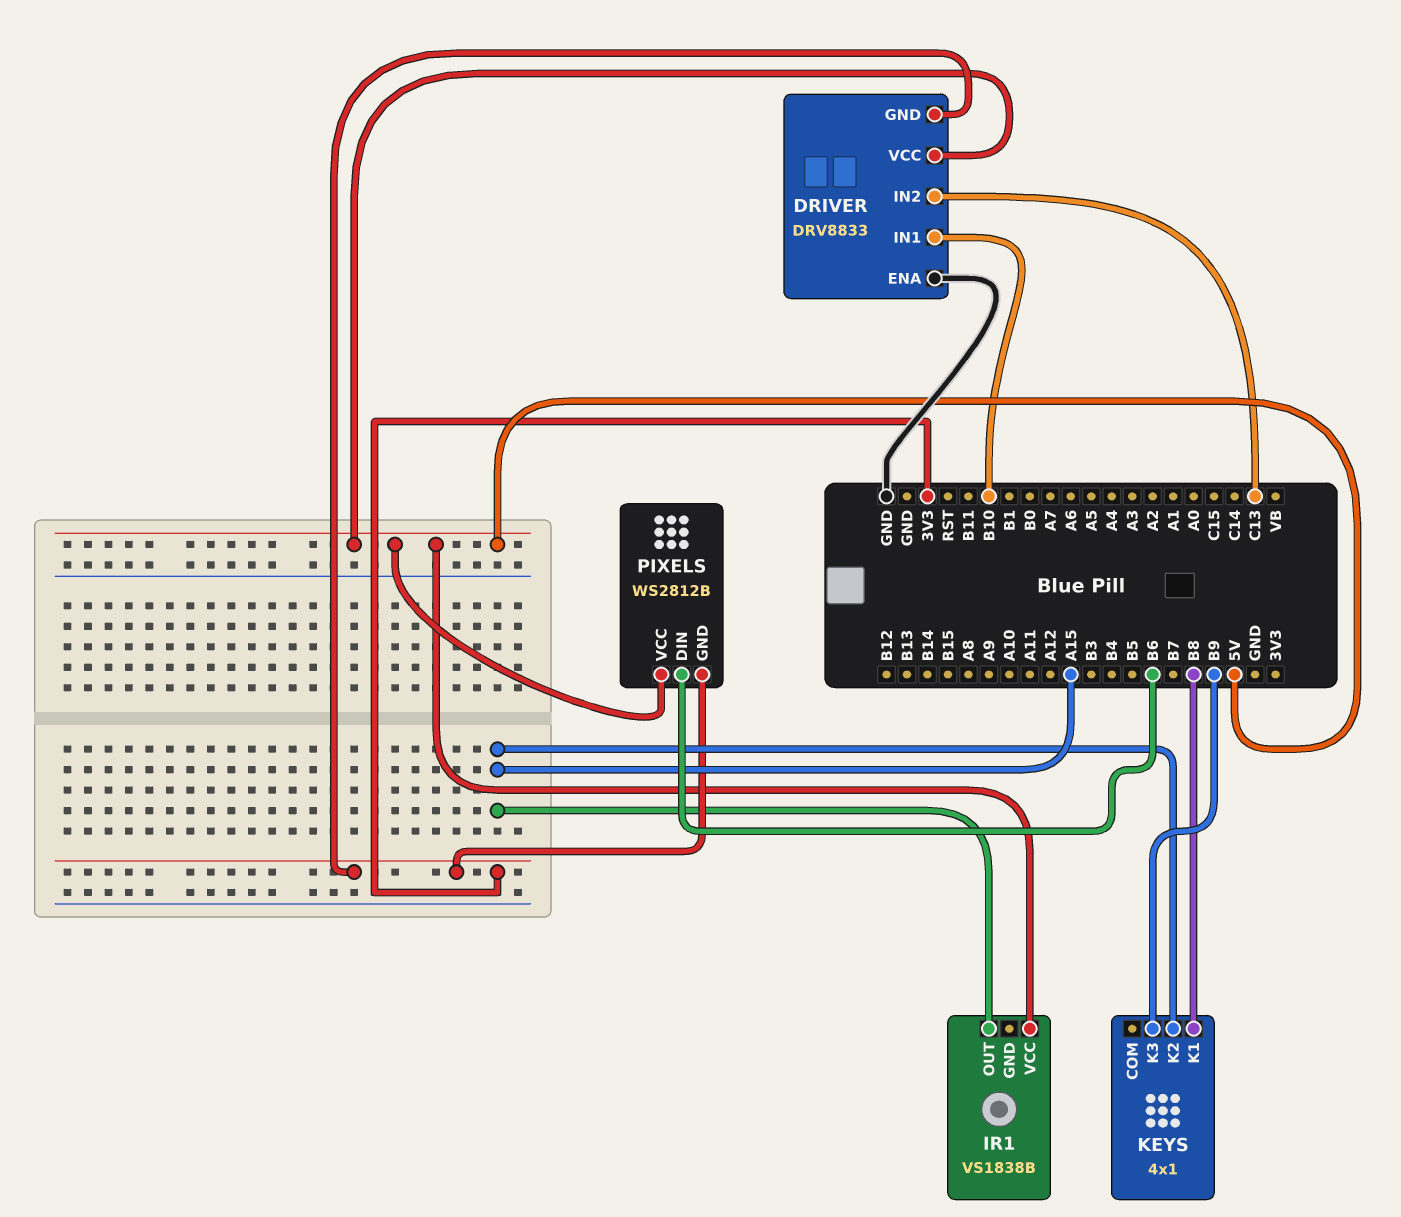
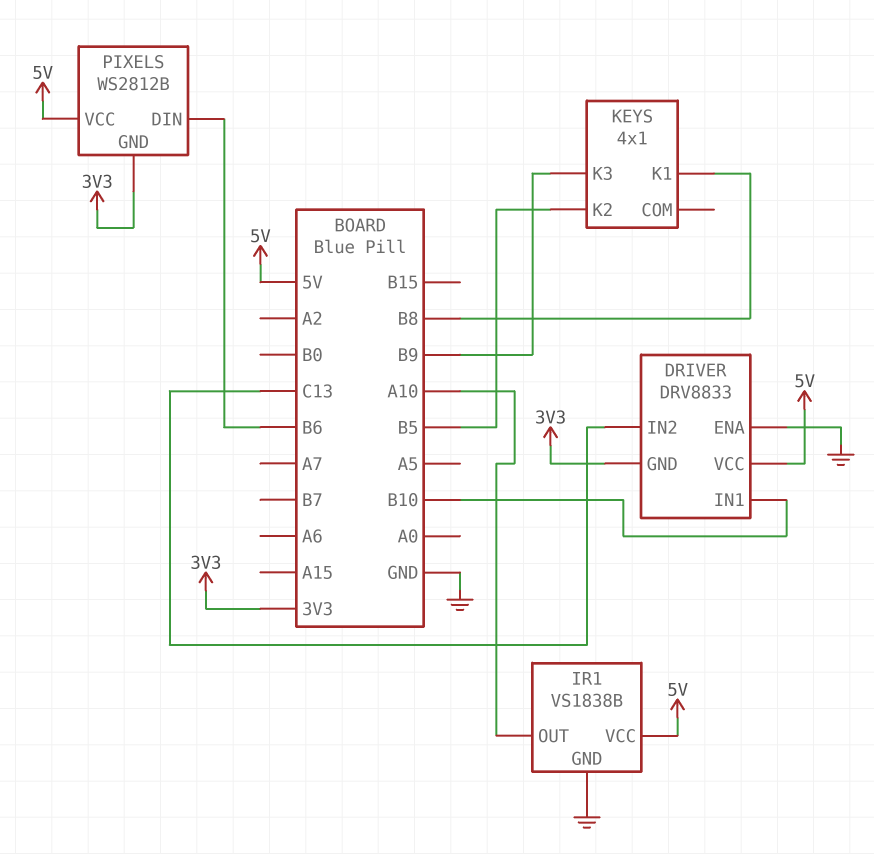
IR1 pin GND: none -> GND
IR1 pin OUT: A15 -> A10
KEYS pin K2: A15 -> B5

